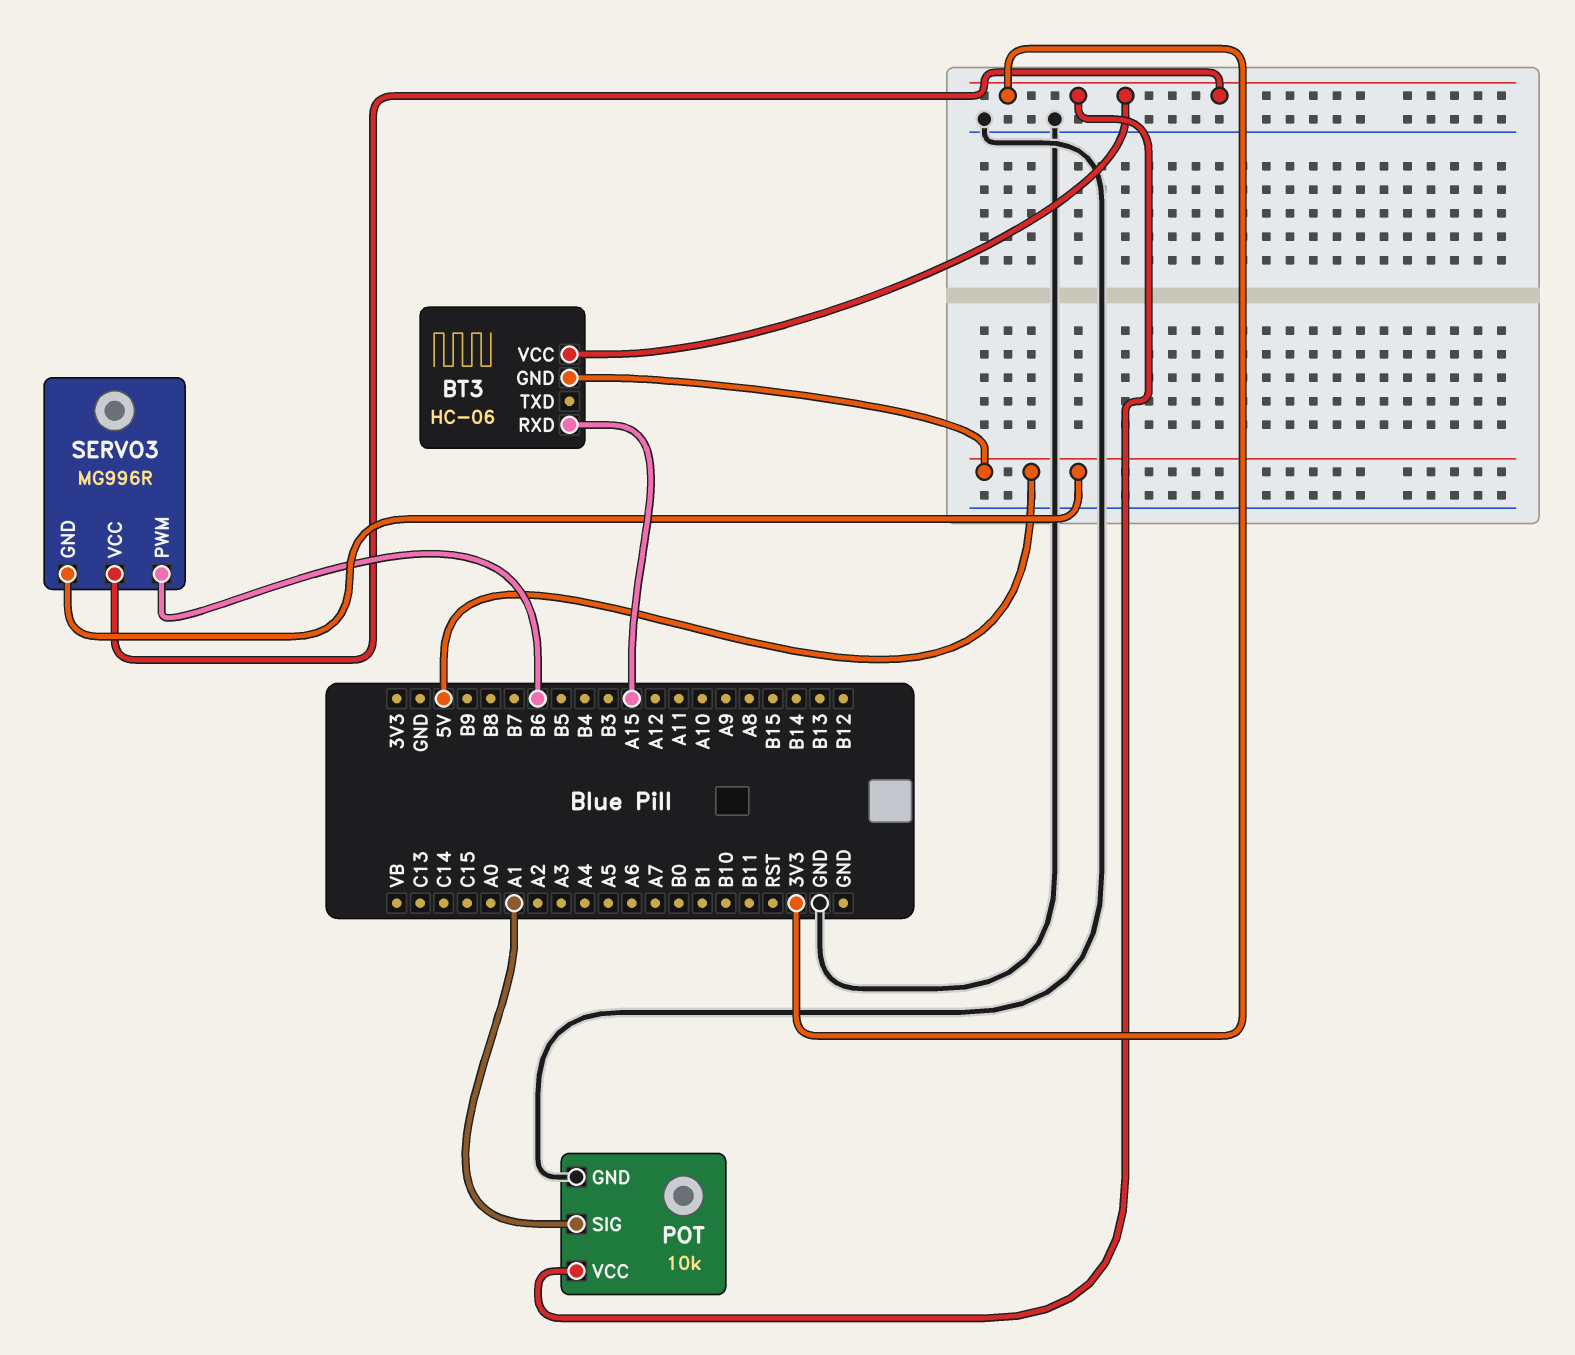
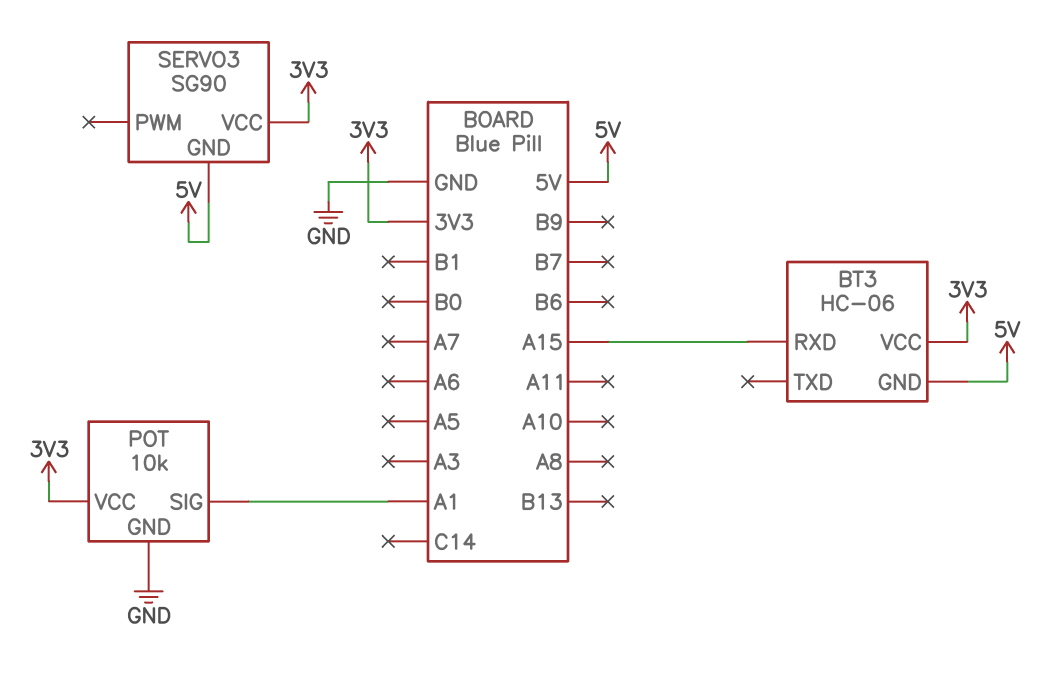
SERVO3: MG996R -> SG90
SERVO3 pin PWM: B6 -> none

